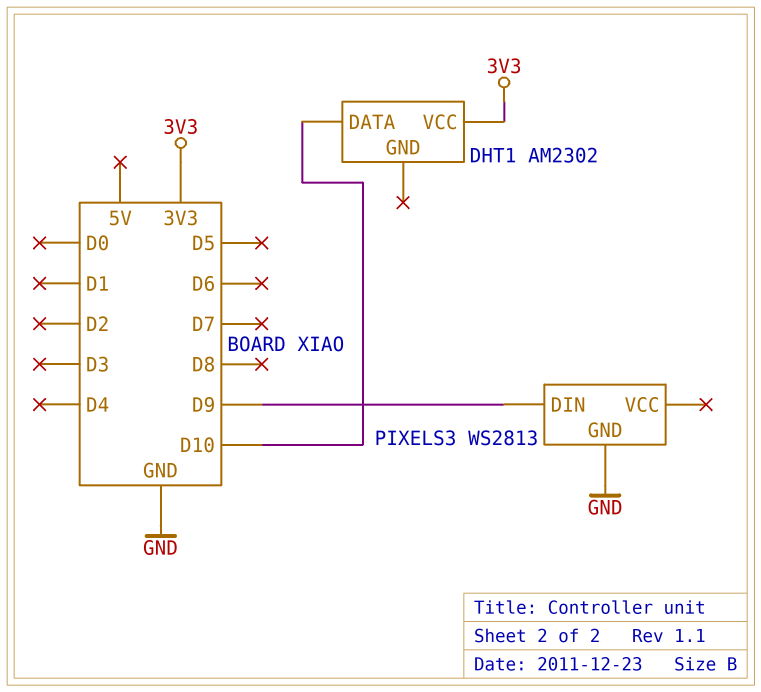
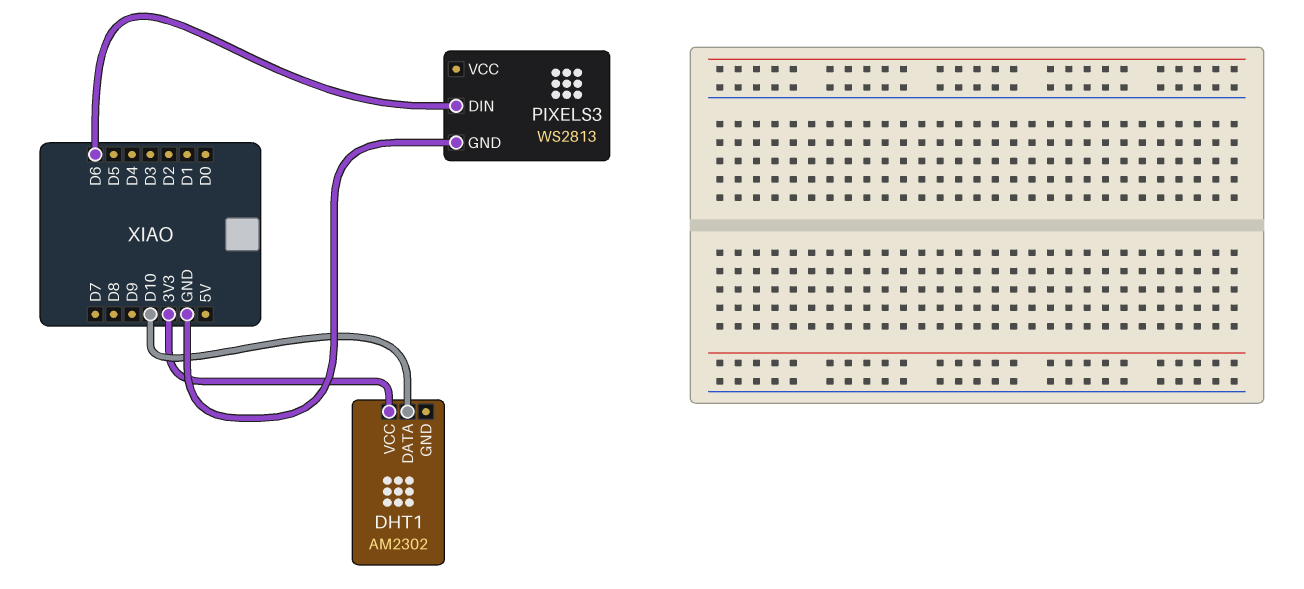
PIXELS3 pin DIN: D9 -> D6

